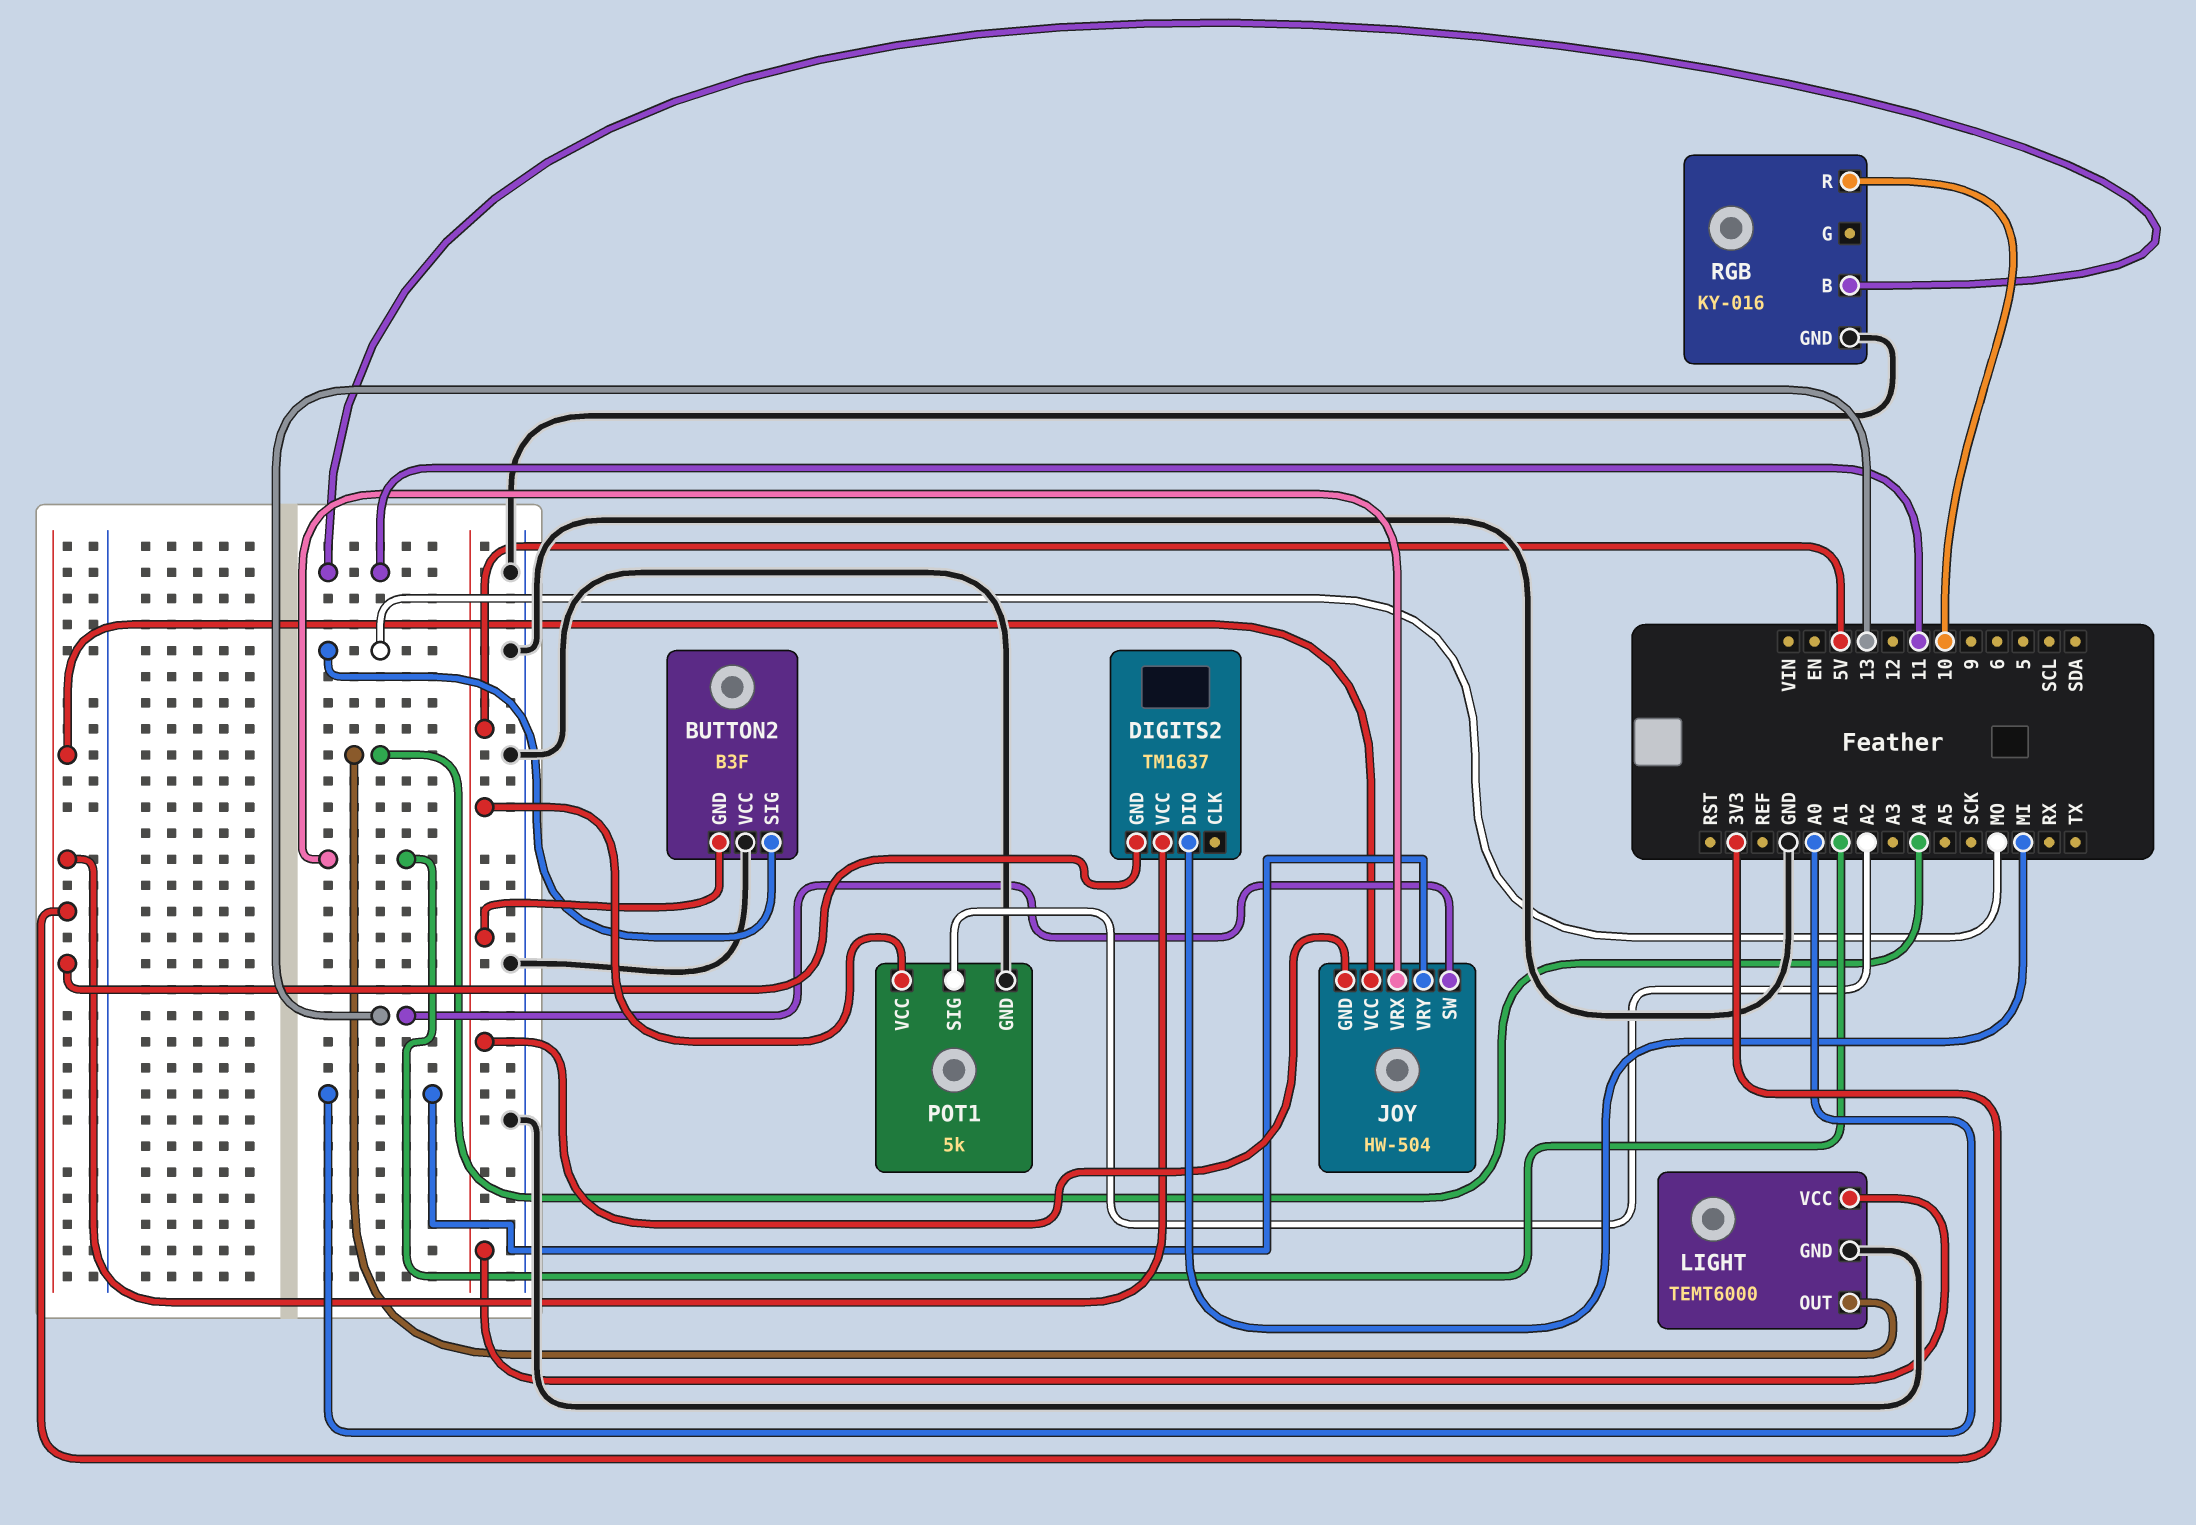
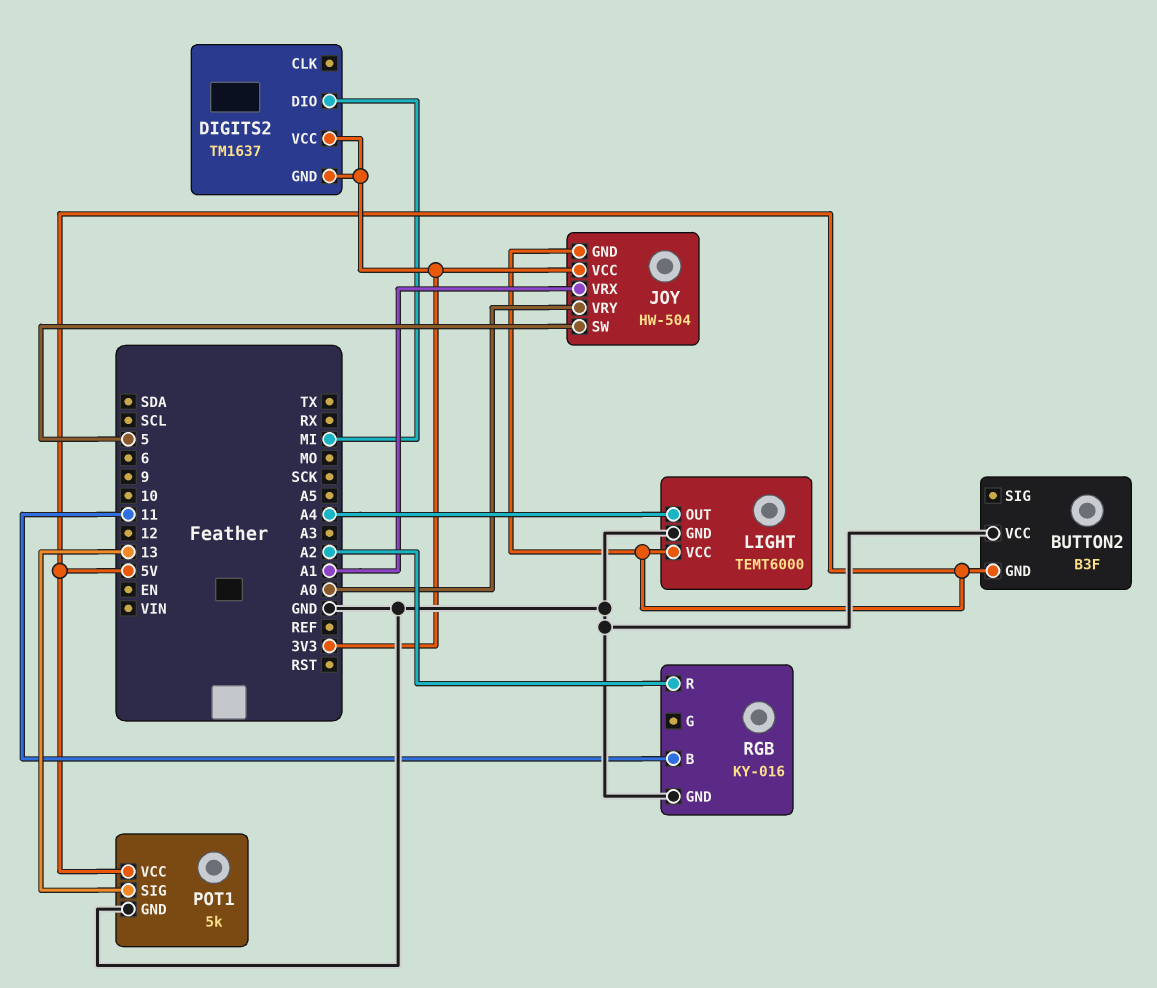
BUTTON2 pin SIG: MO -> none
JOY pin SW: 13 -> 5
POT1 pin SIG: A2 -> 13
RGB pin R: 10 -> A2

